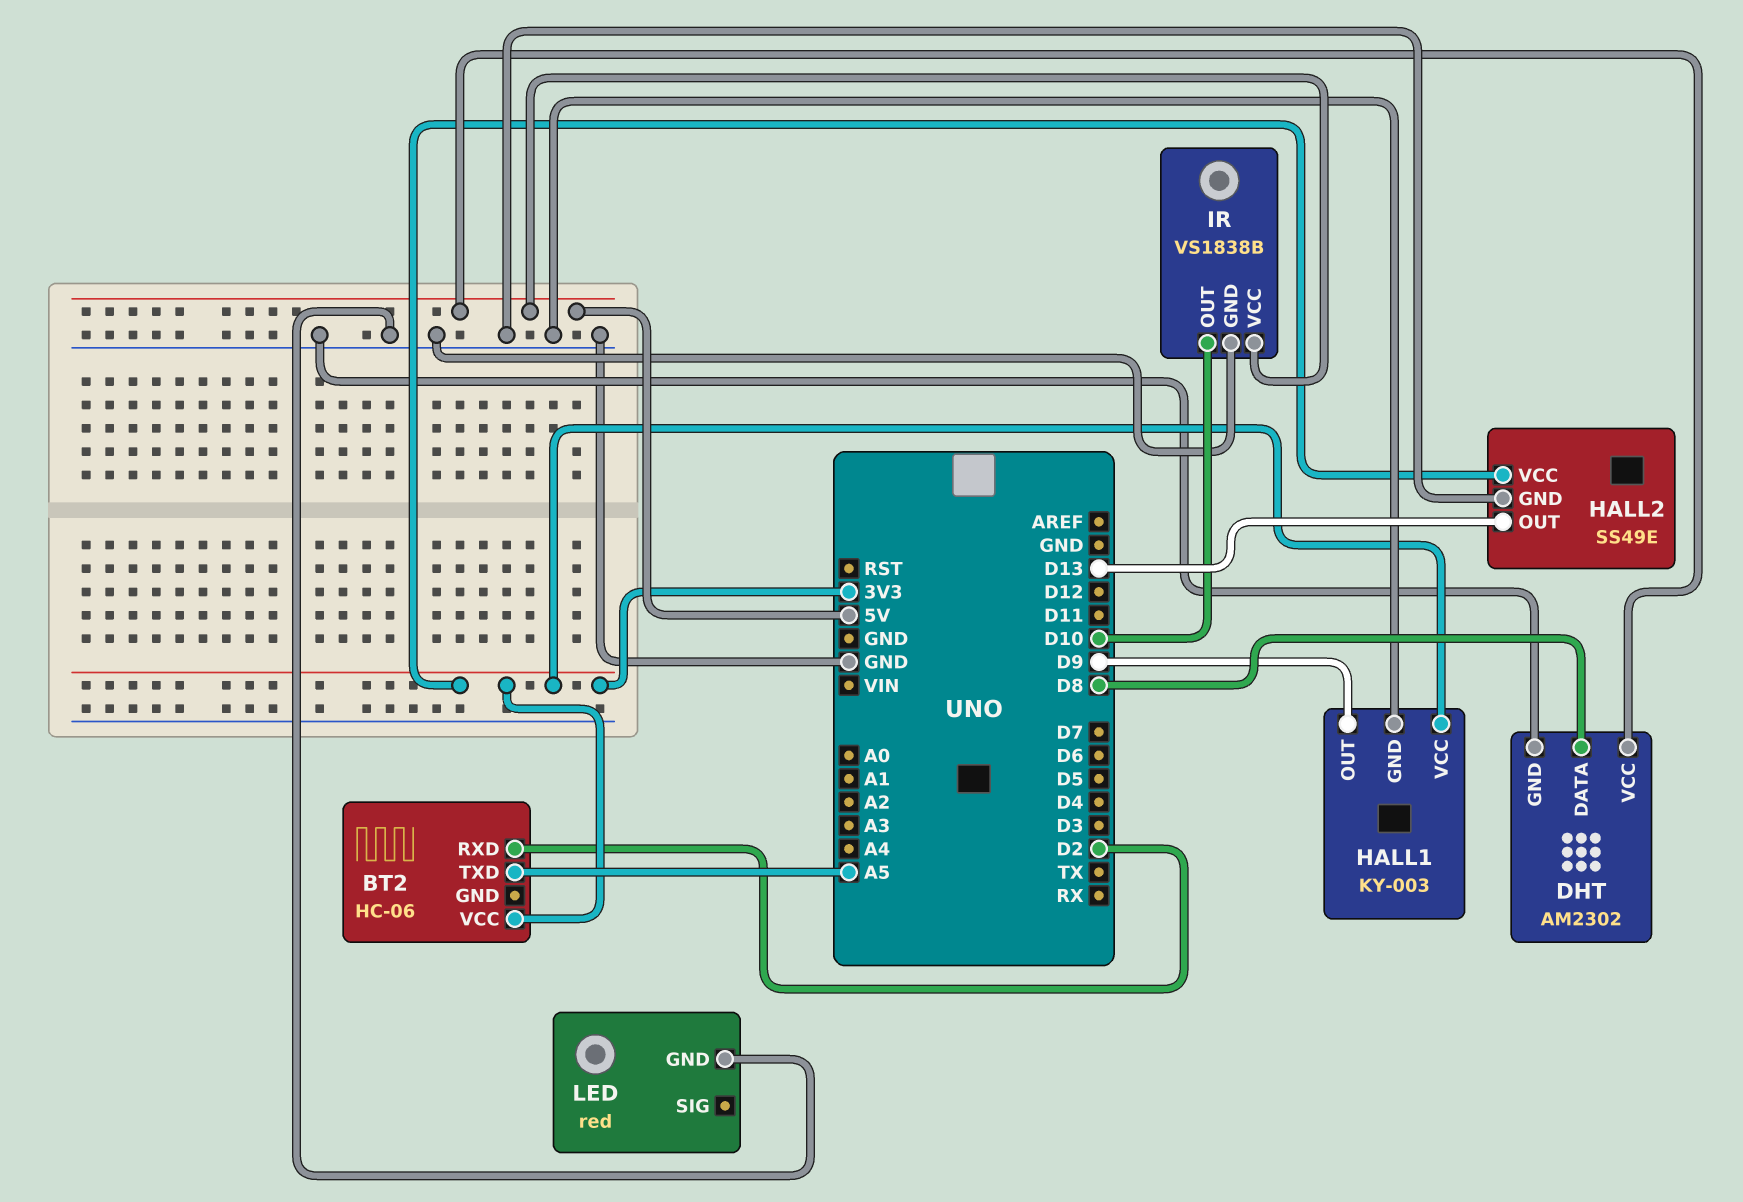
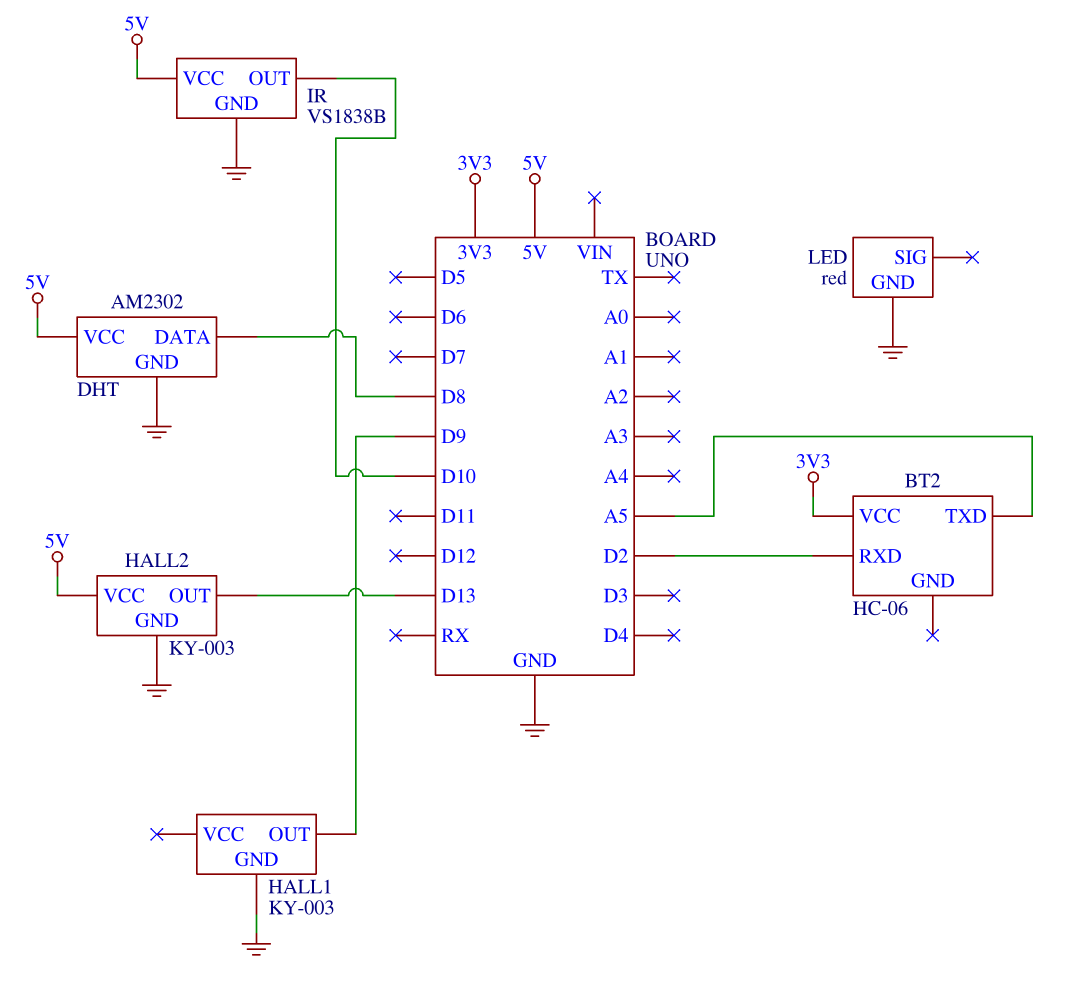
HALL1 pin VCC: 3V3 -> none
HALL2: SS49E -> KY-003
HALL2 pin VCC: 3V3 -> 5V

